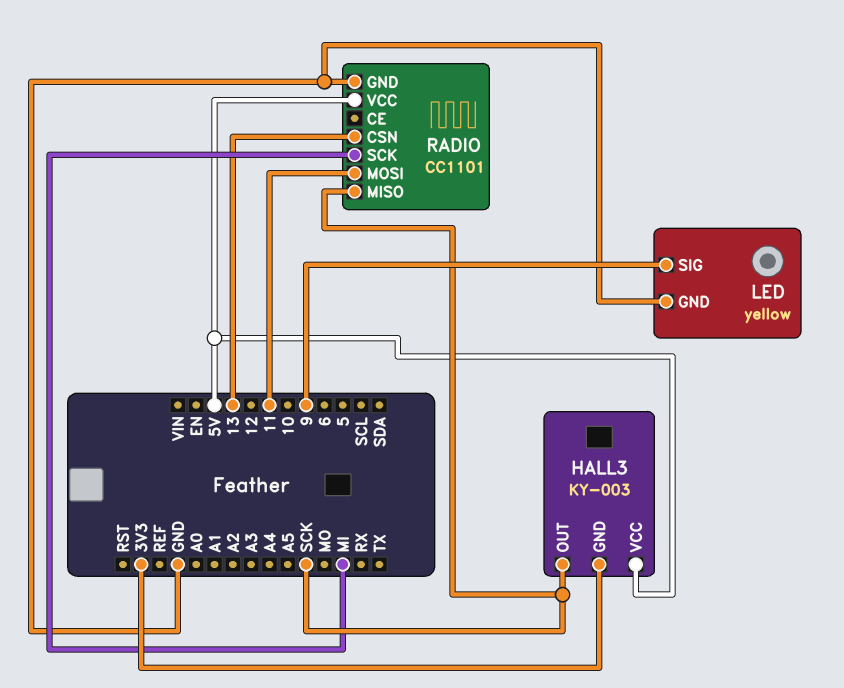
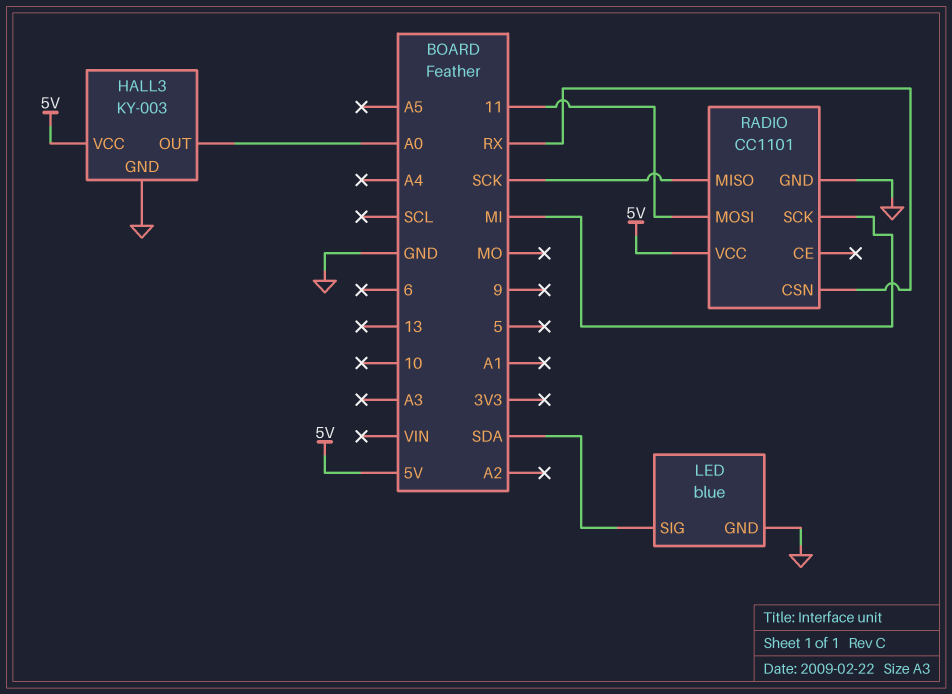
HALL3 pin GND: 3V3 -> GND
HALL3 pin OUT: SCK -> A0
LED: yellow -> blue
LED pin SIG: 9 -> SDA
RADIO pin CSN: 13 -> RX

